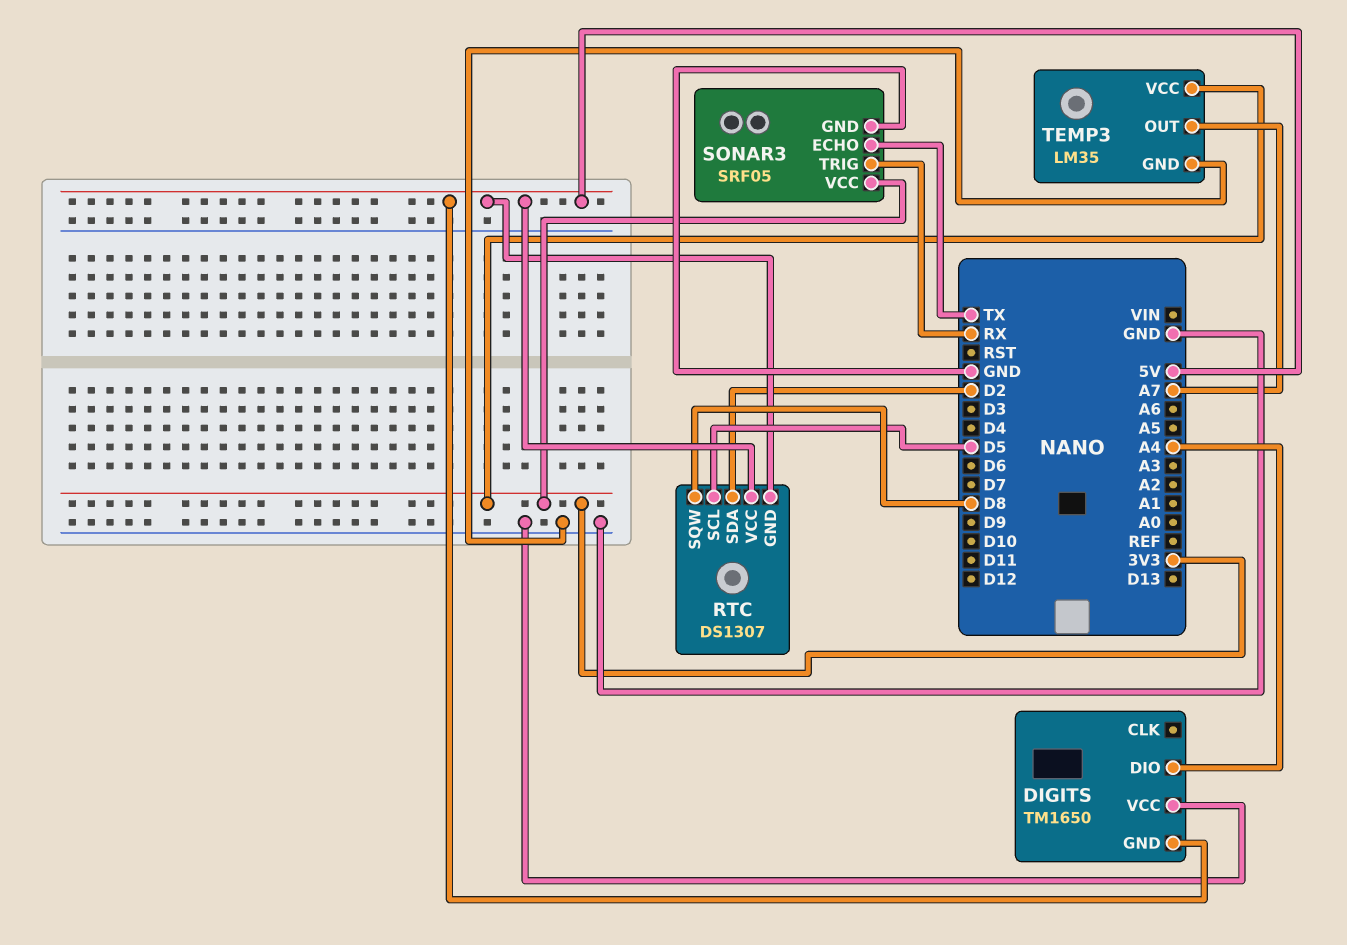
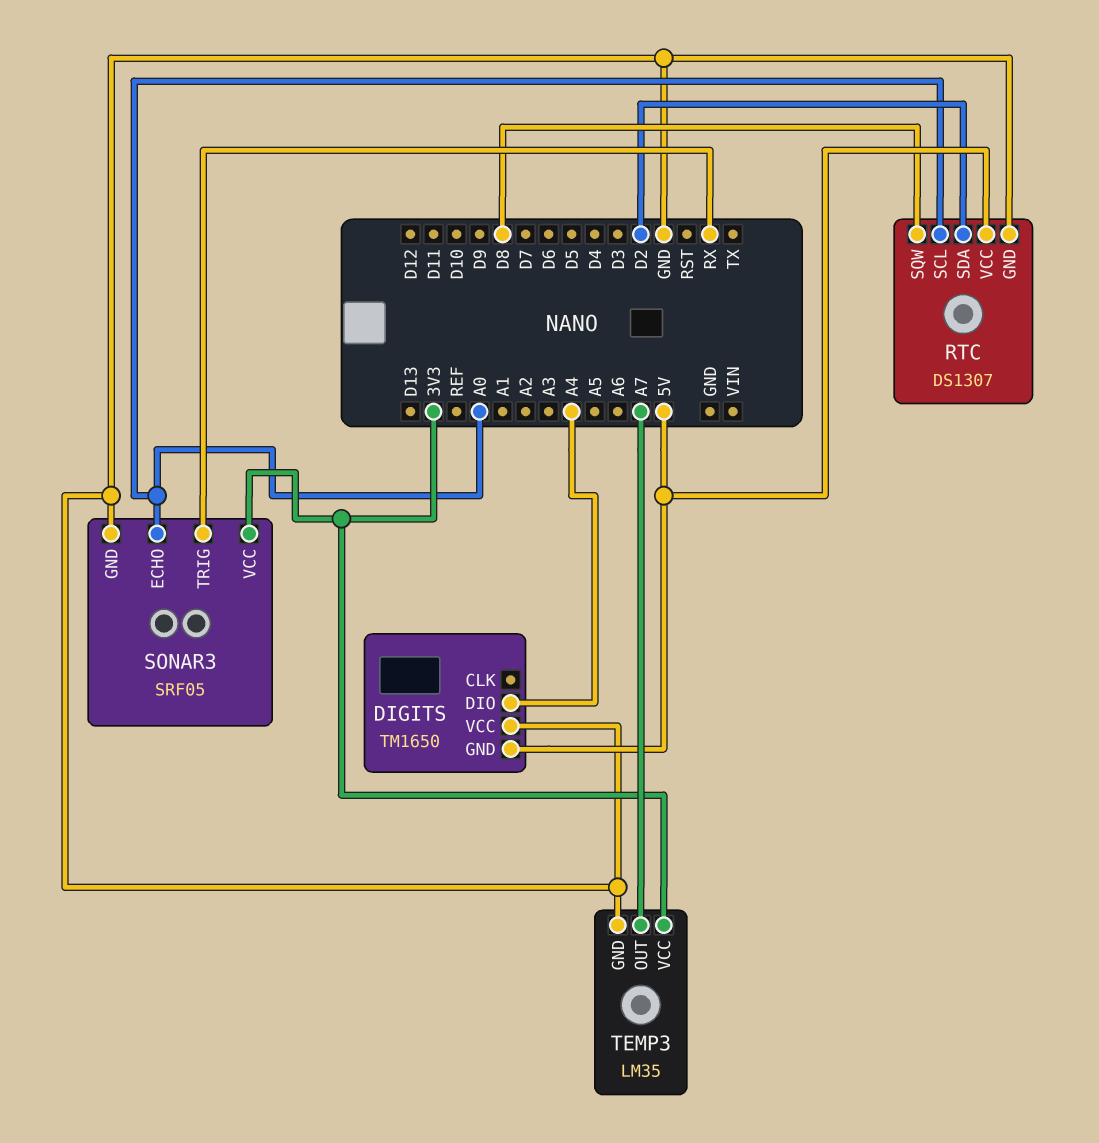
RTC pin GND: 5V -> GND
RTC pin SCL: D5 -> A0
SONAR3 pin ECHO: TX -> A0

